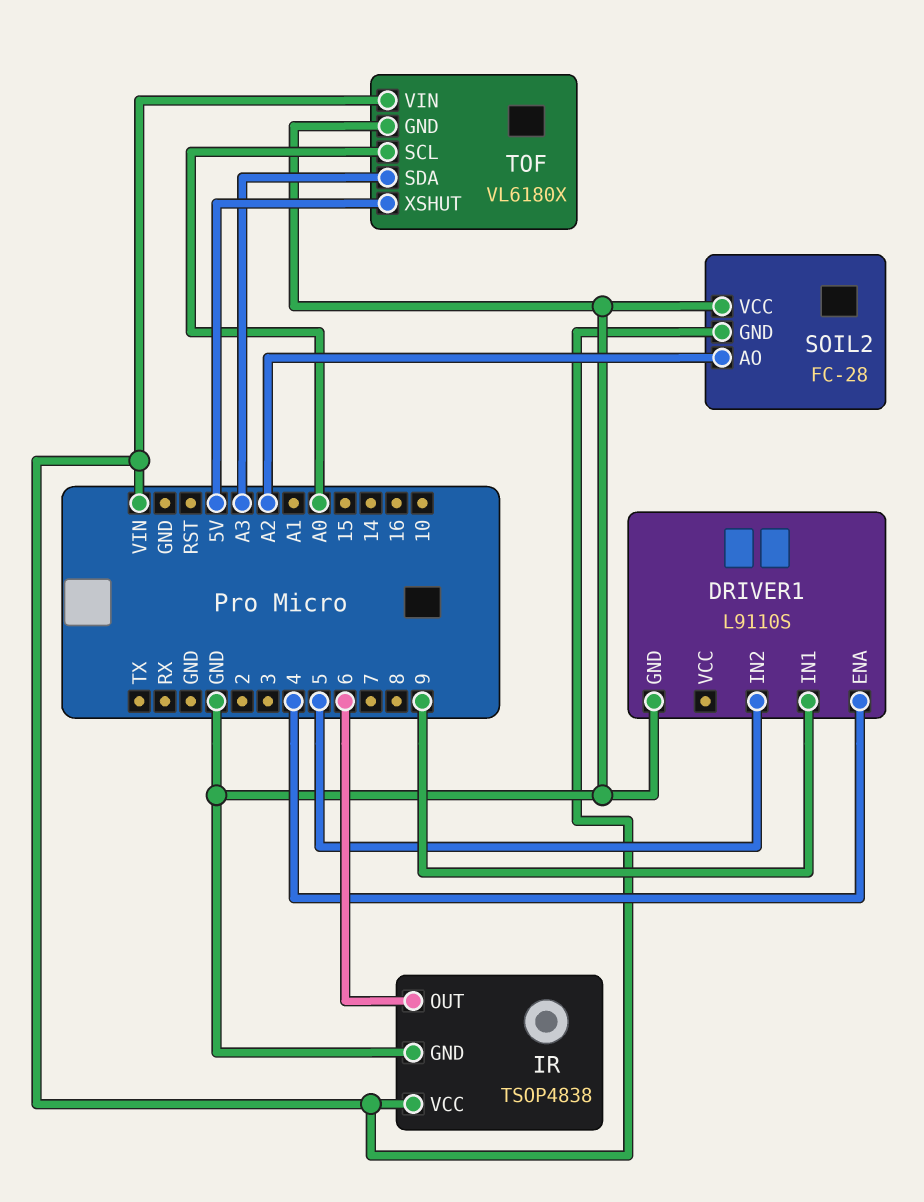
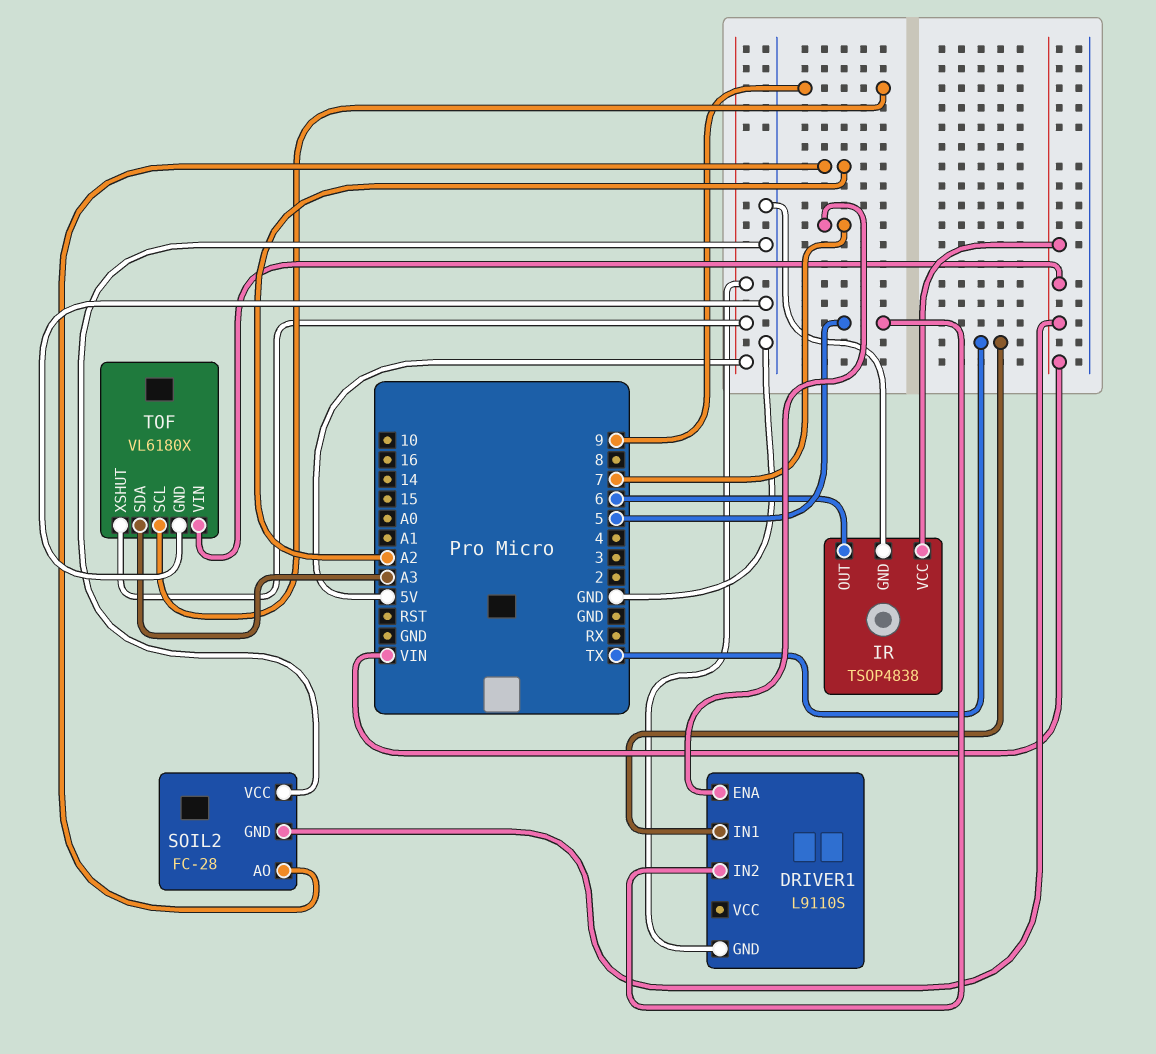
DRIVER1 pin ENA: 4 -> 7
DRIVER1 pin GND: GND -> 5V
DRIVER1 pin IN1: 9 -> TX
TOF pin SCL: A0 -> 9

